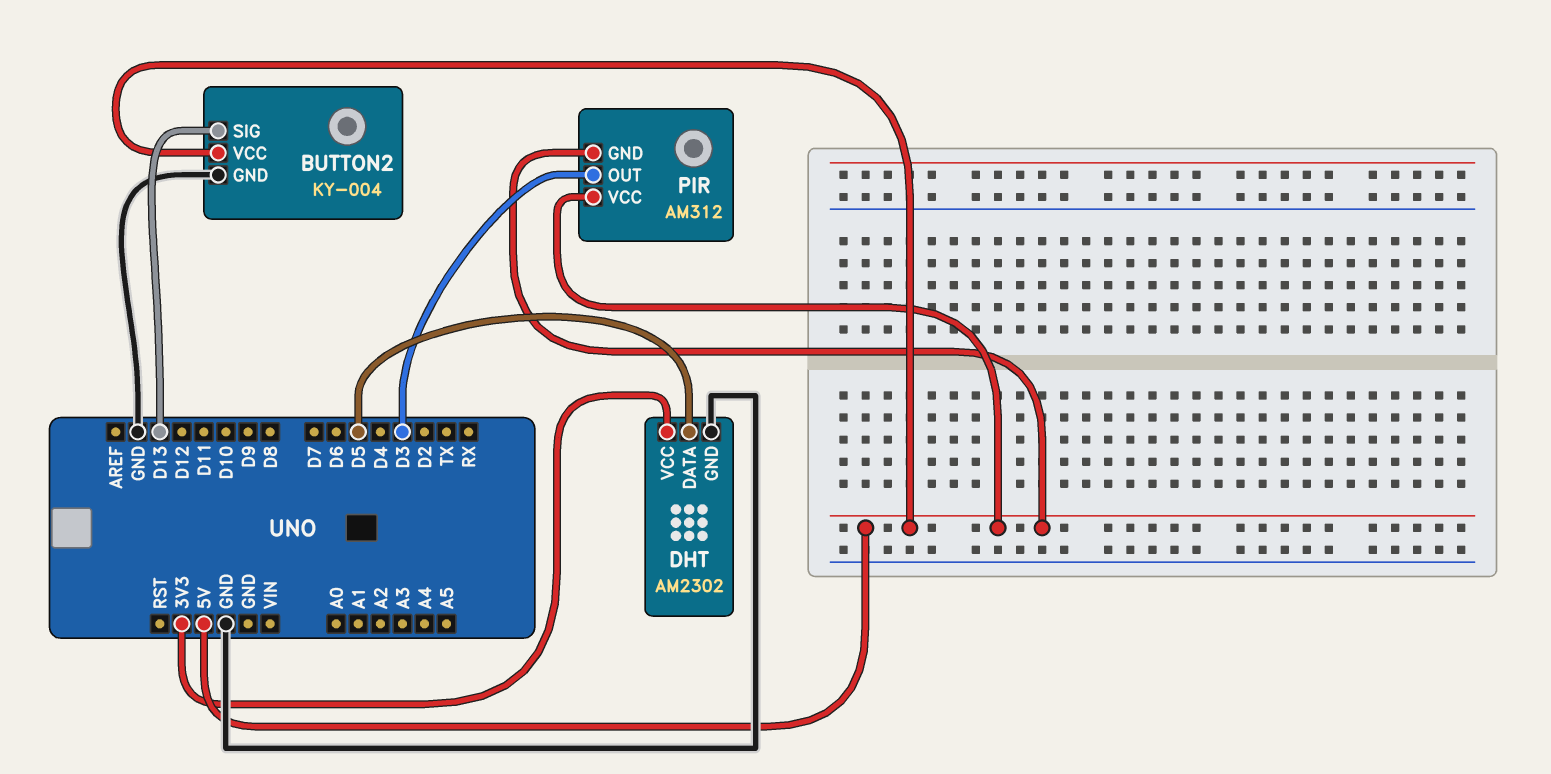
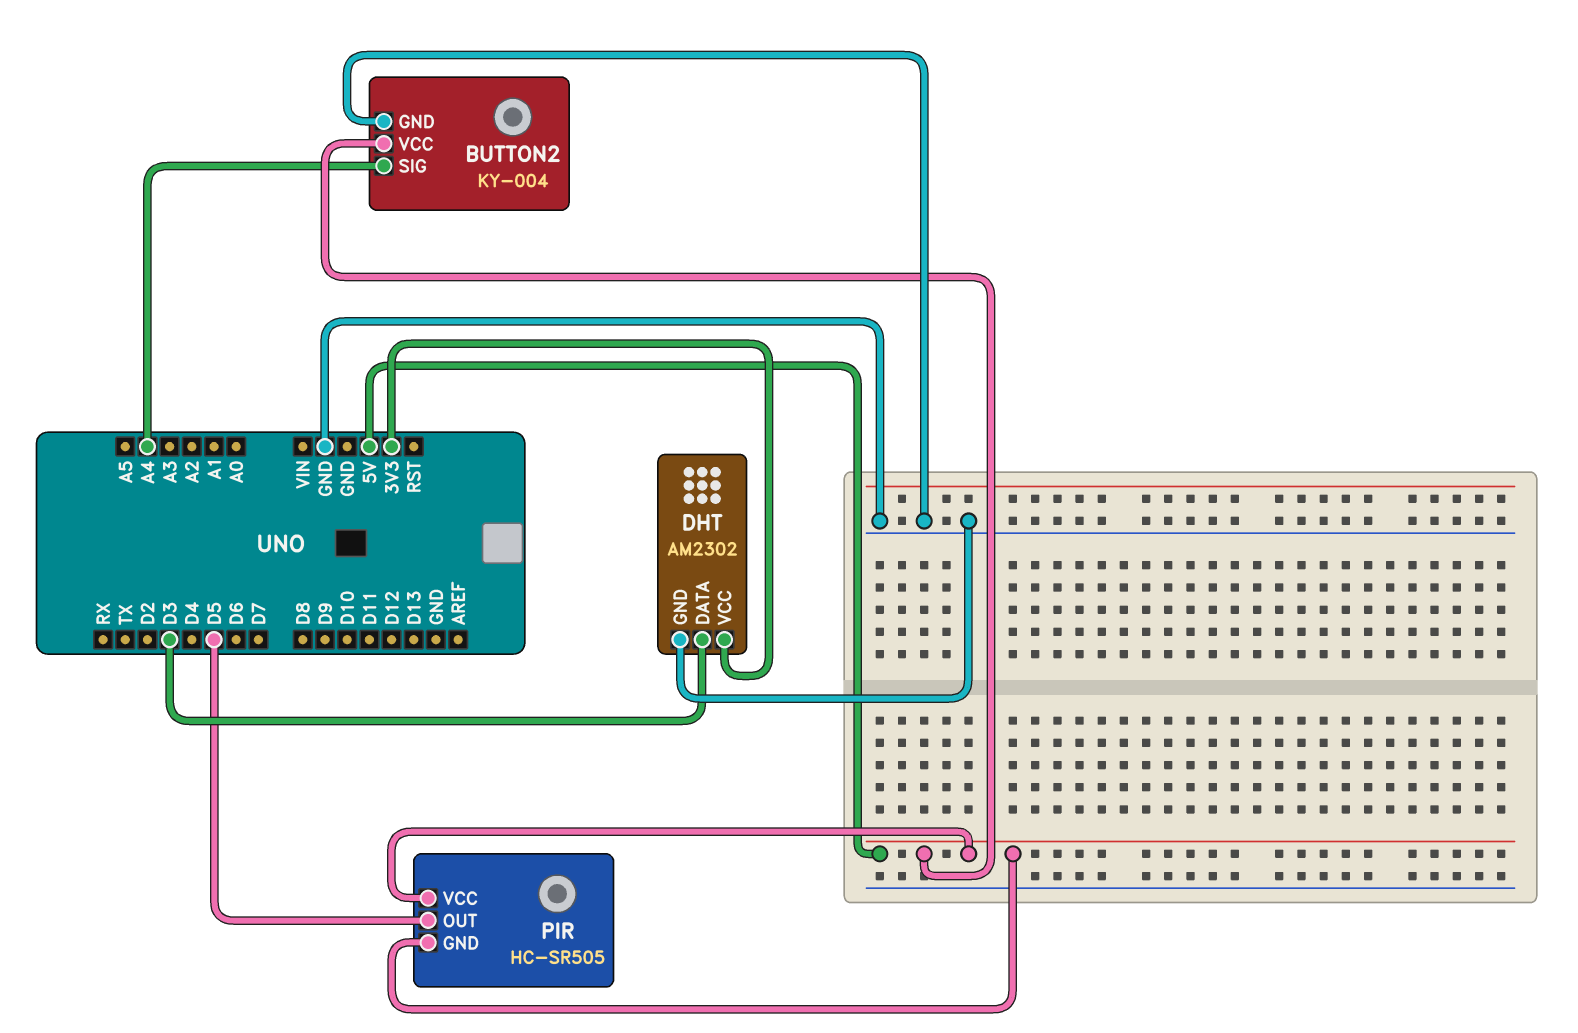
BUTTON2 pin SIG: D13 -> A4
DHT pin DATA: D5 -> D3
PIR: AM312 -> HC-SR505
PIR pin OUT: D3 -> D5

